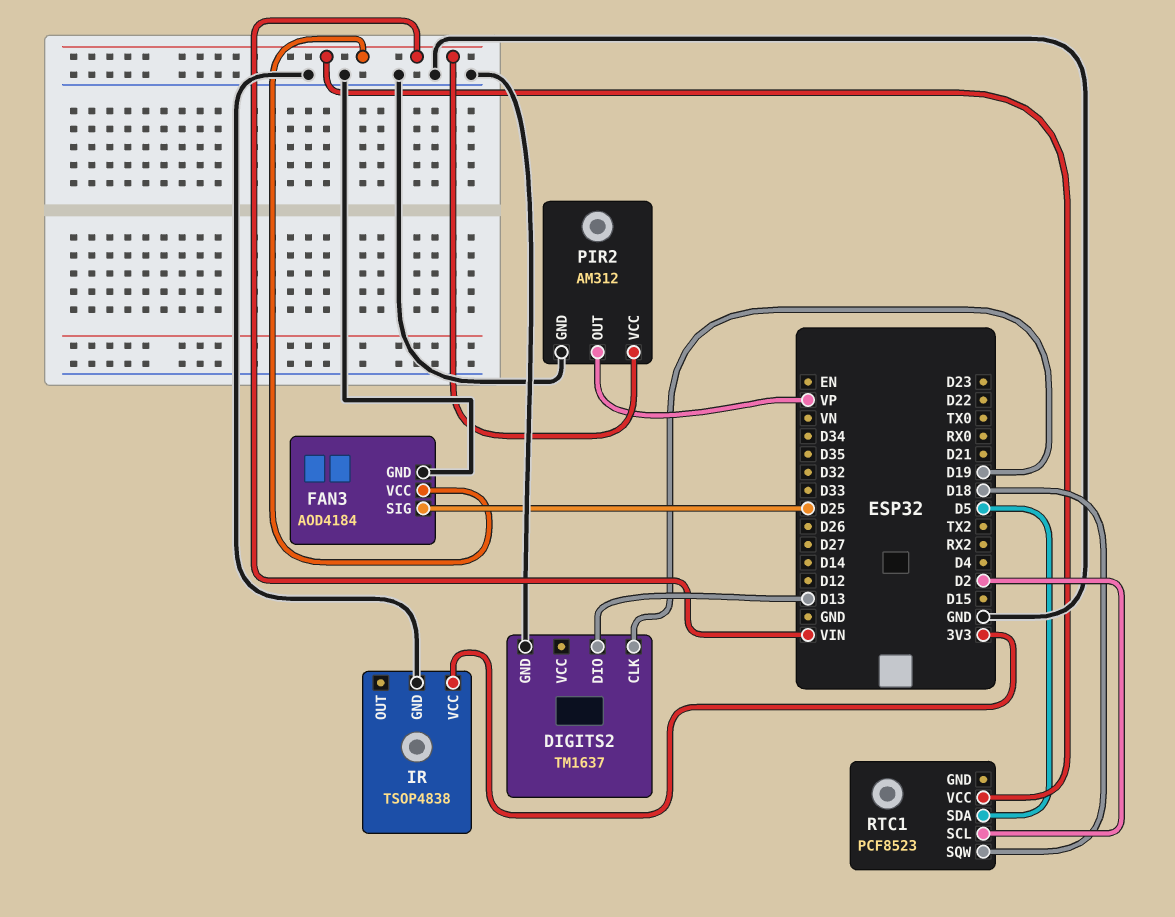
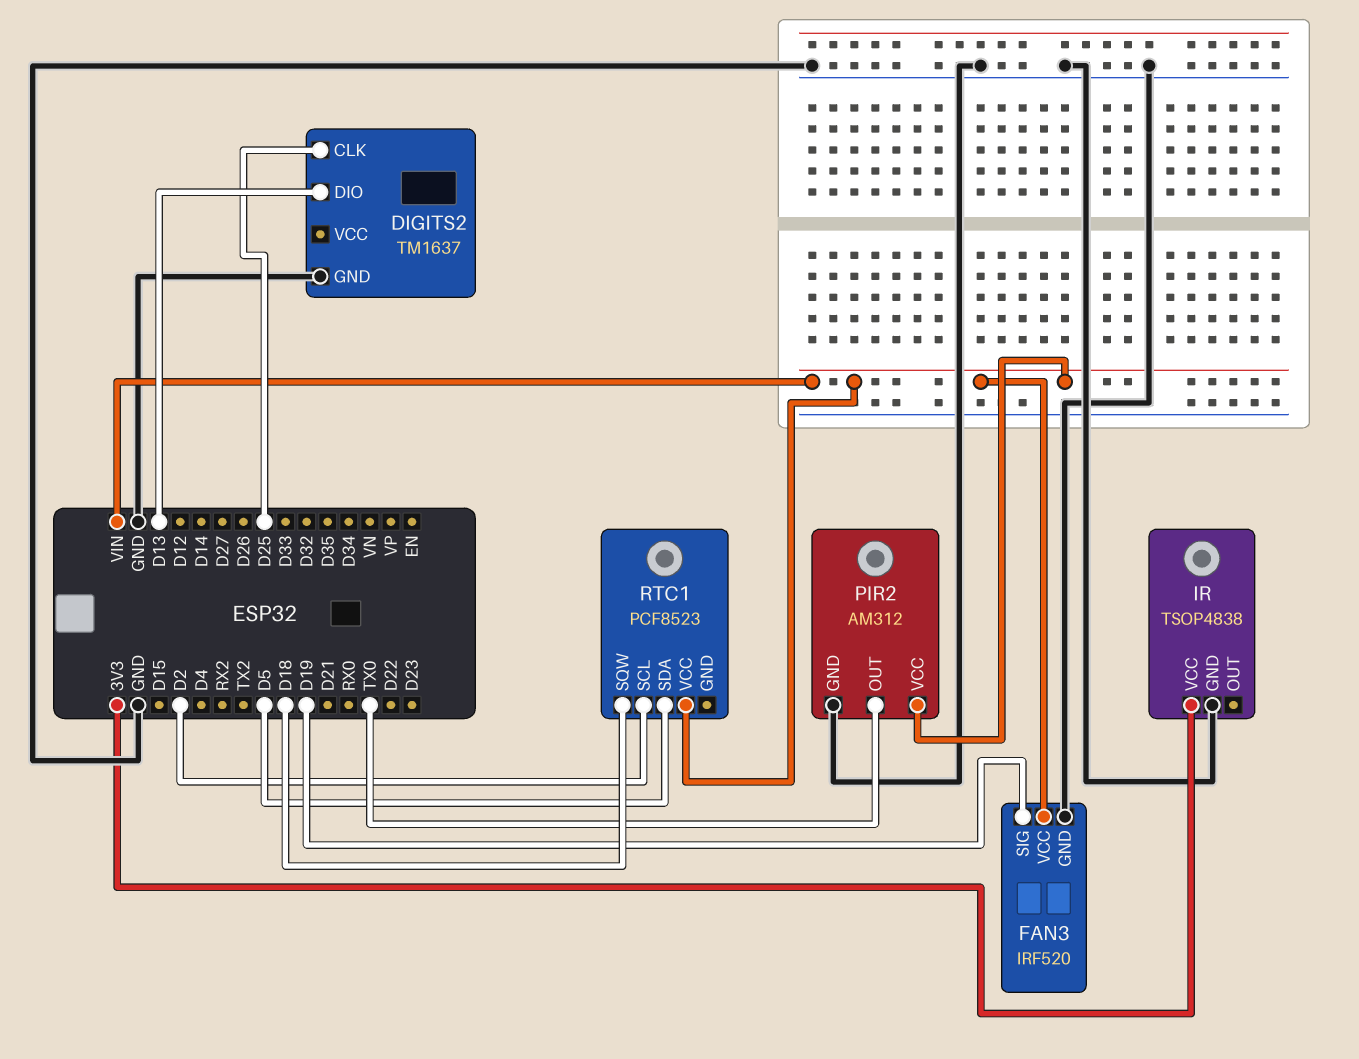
DIGITS2 pin CLK: D19 -> D25
FAN3: AOD4184 -> IRF520
FAN3 pin SIG: D25 -> D19
PIR2 pin OUT: VP -> TX0

